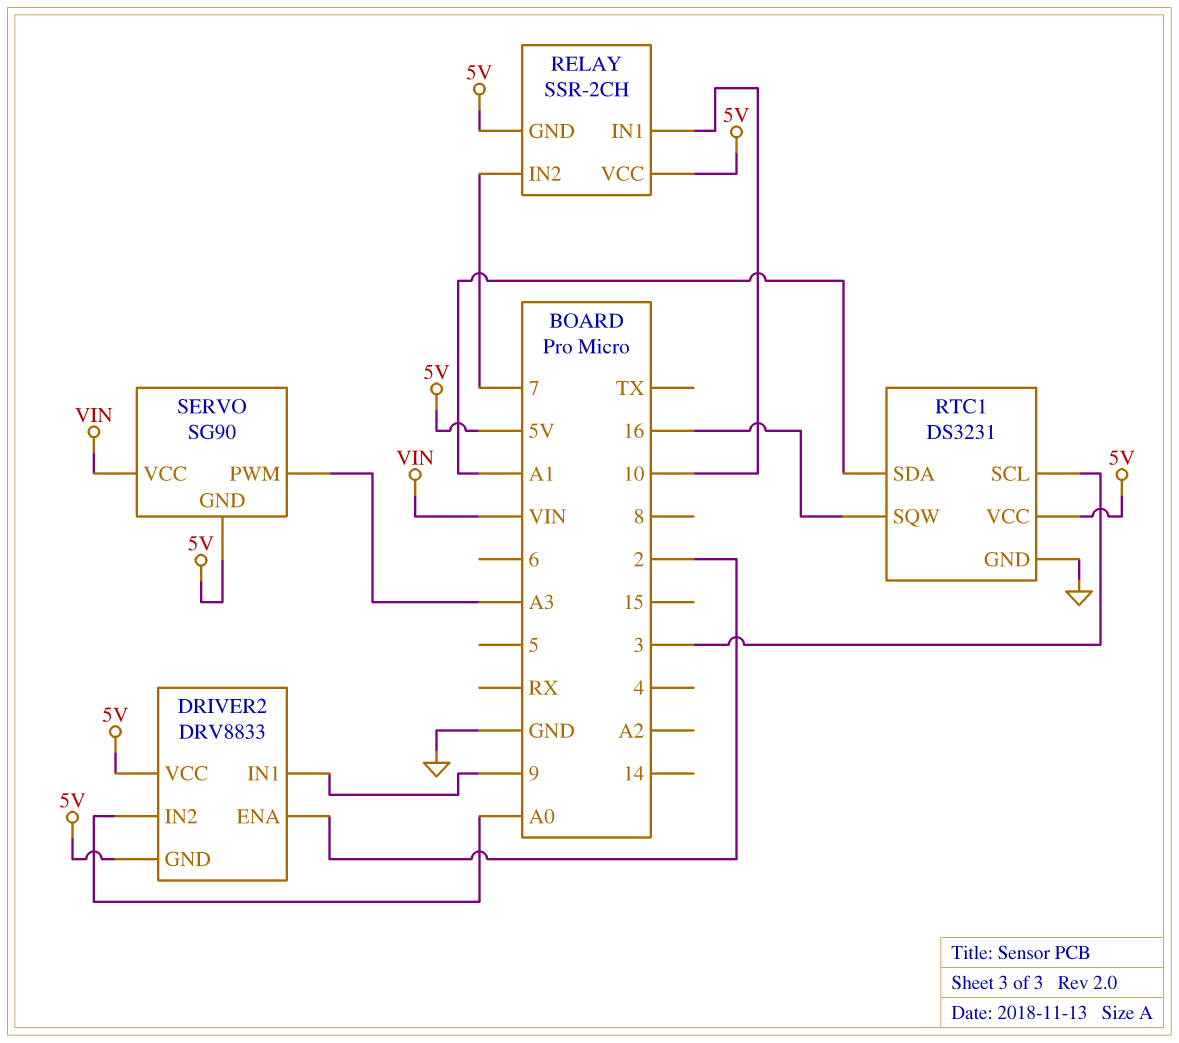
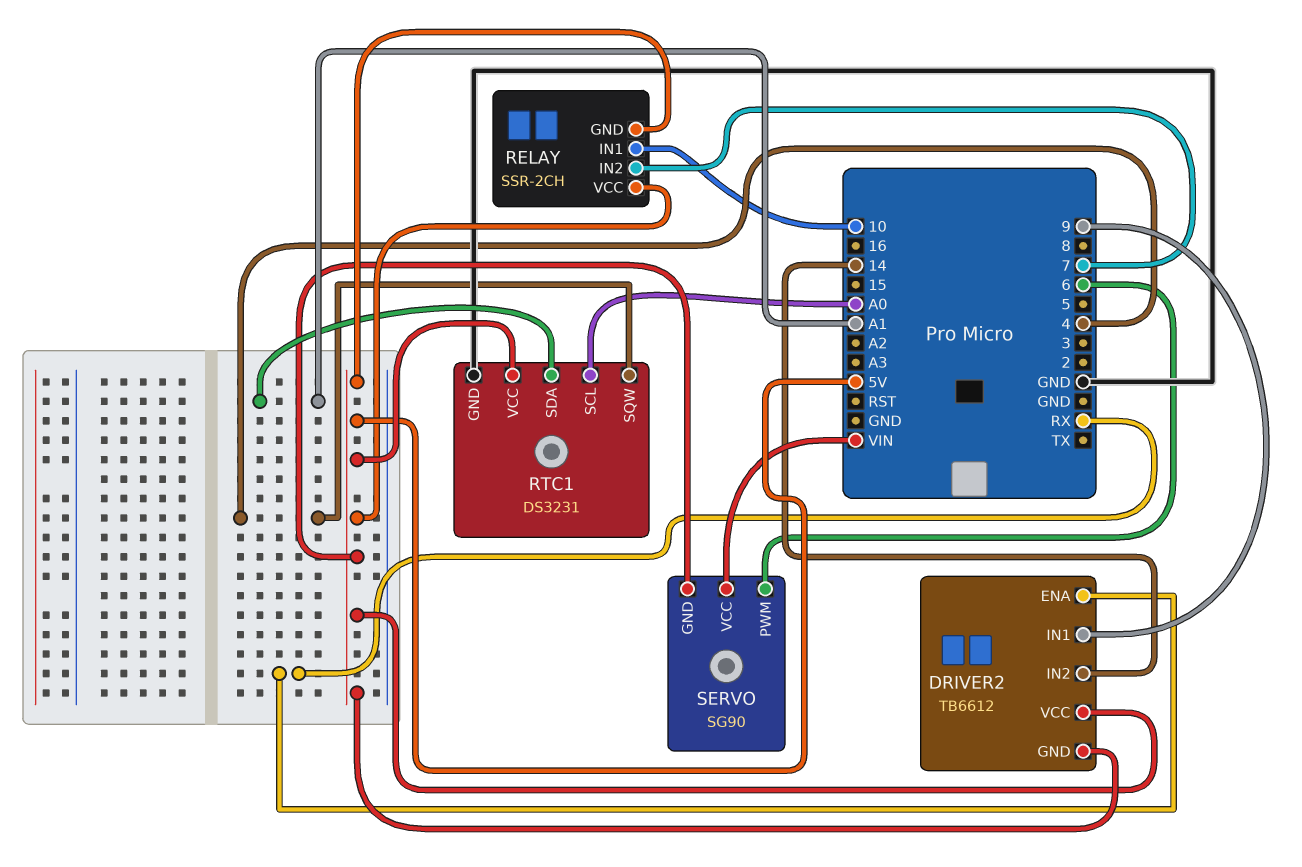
DRIVER2: DRV8833 -> TB6612
DRIVER2 pin ENA: 2 -> RX
DRIVER2 pin IN2: A0 -> 14
RTC1 pin SCL: 3 -> A0
RTC1 pin SQW: 16 -> 4
SERVO pin PWM: A3 -> 6

